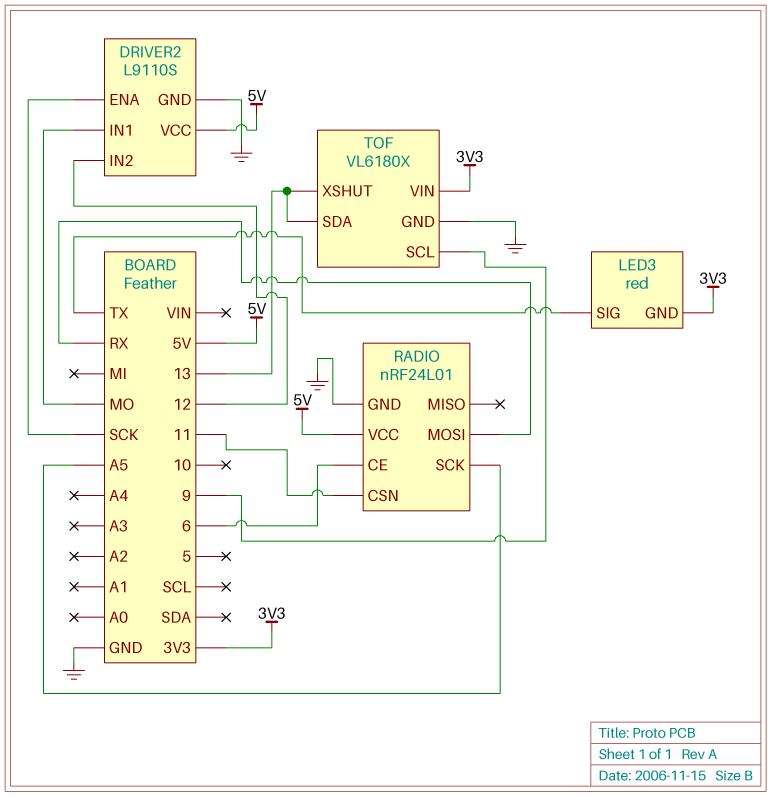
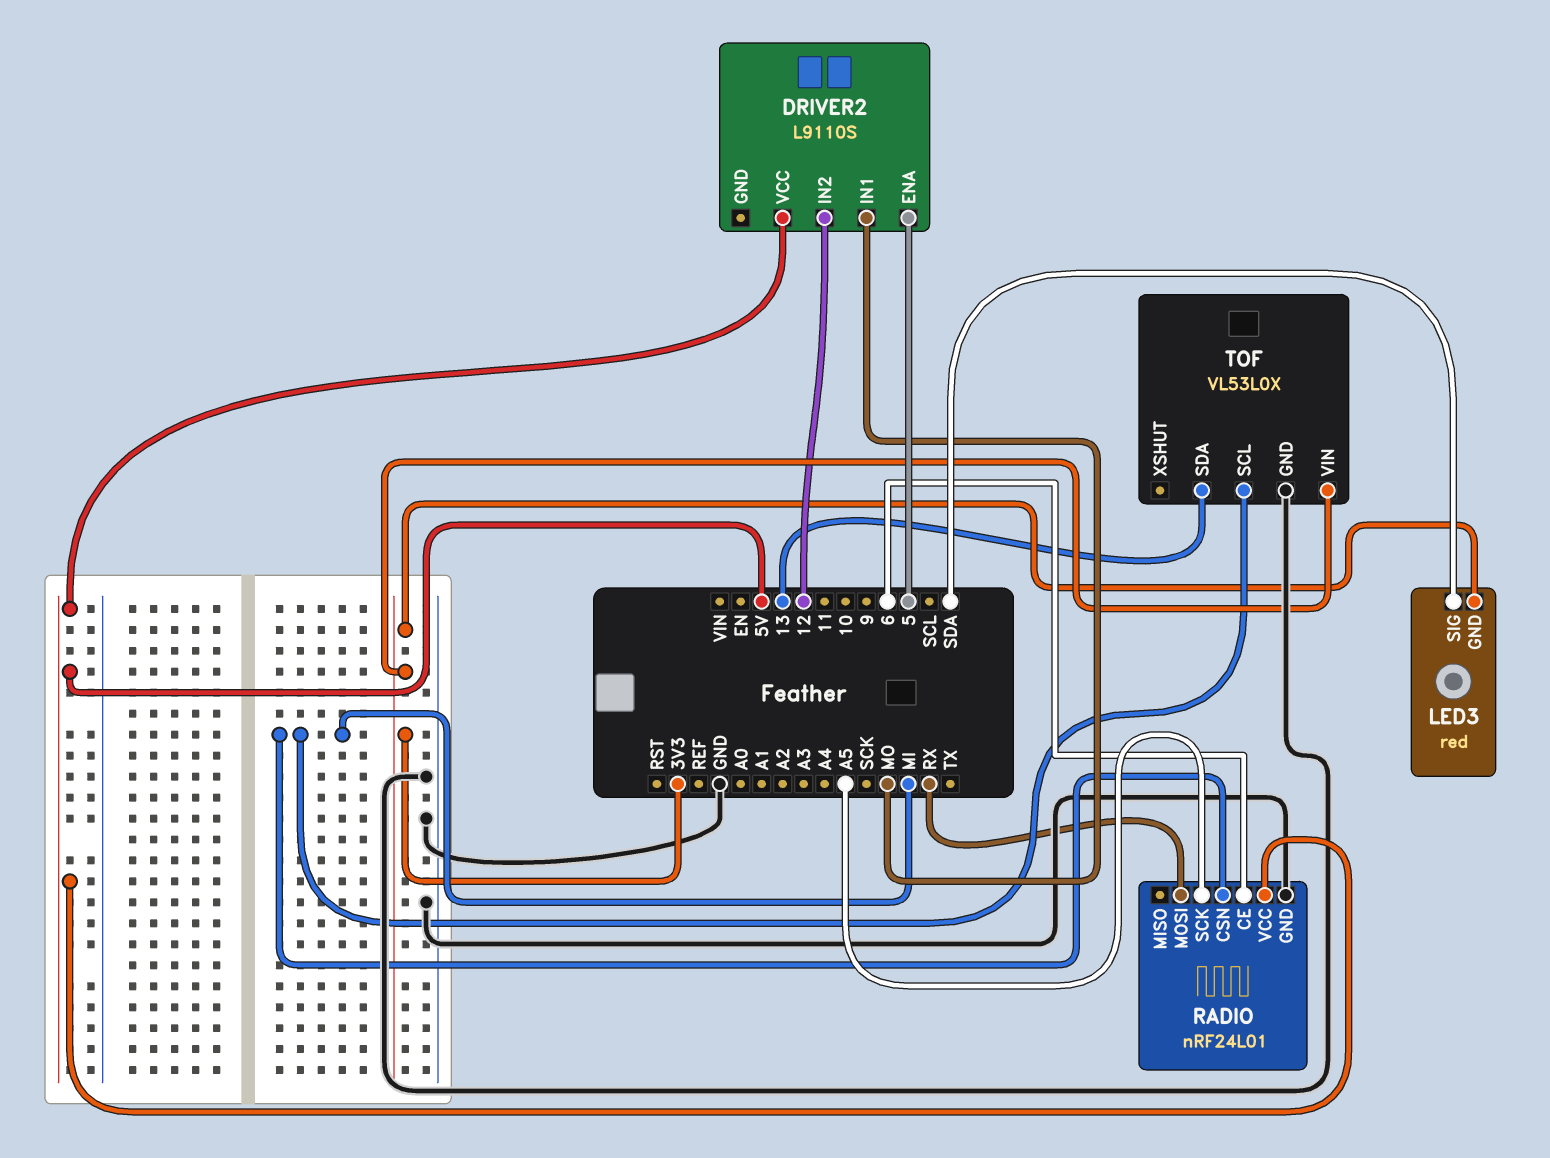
DRIVER2 pin ENA: SCK -> 5
DRIVER2 pin GND: GND -> none
LED3 pin SIG: TX -> SDA
RADIO pin CSN: 11 -> MI
TOF: VL6180X -> VL53L0X
TOF pin SCL: 9 -> MI
TOF pin XSHUT: 13 -> none

